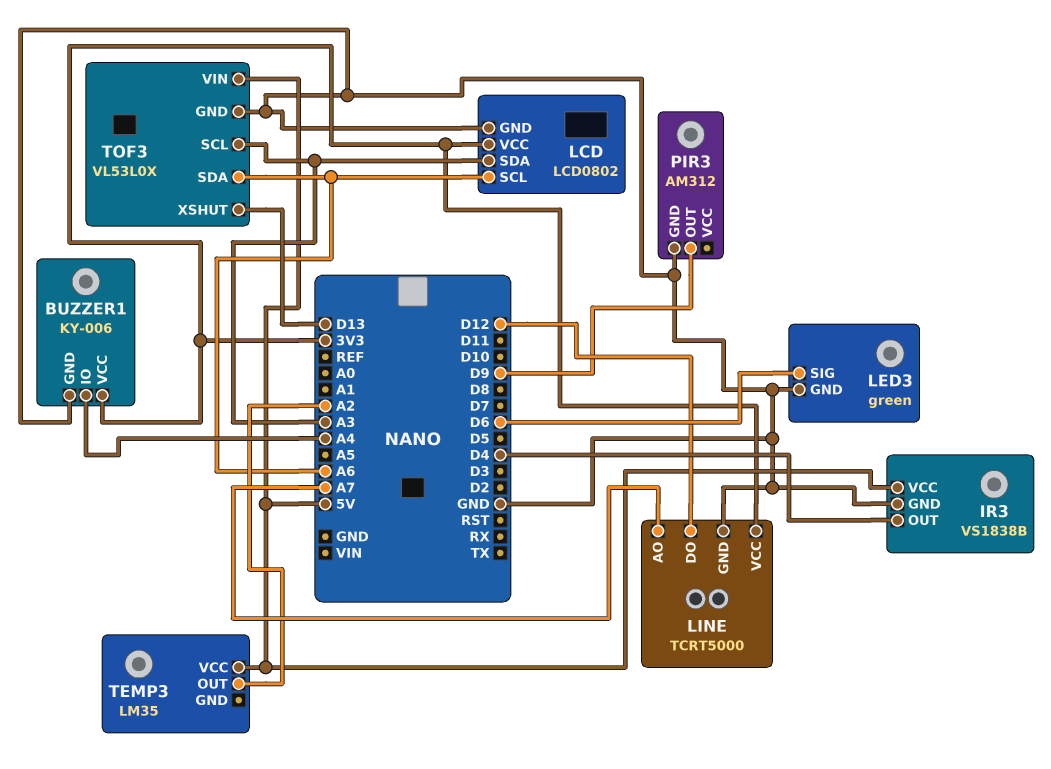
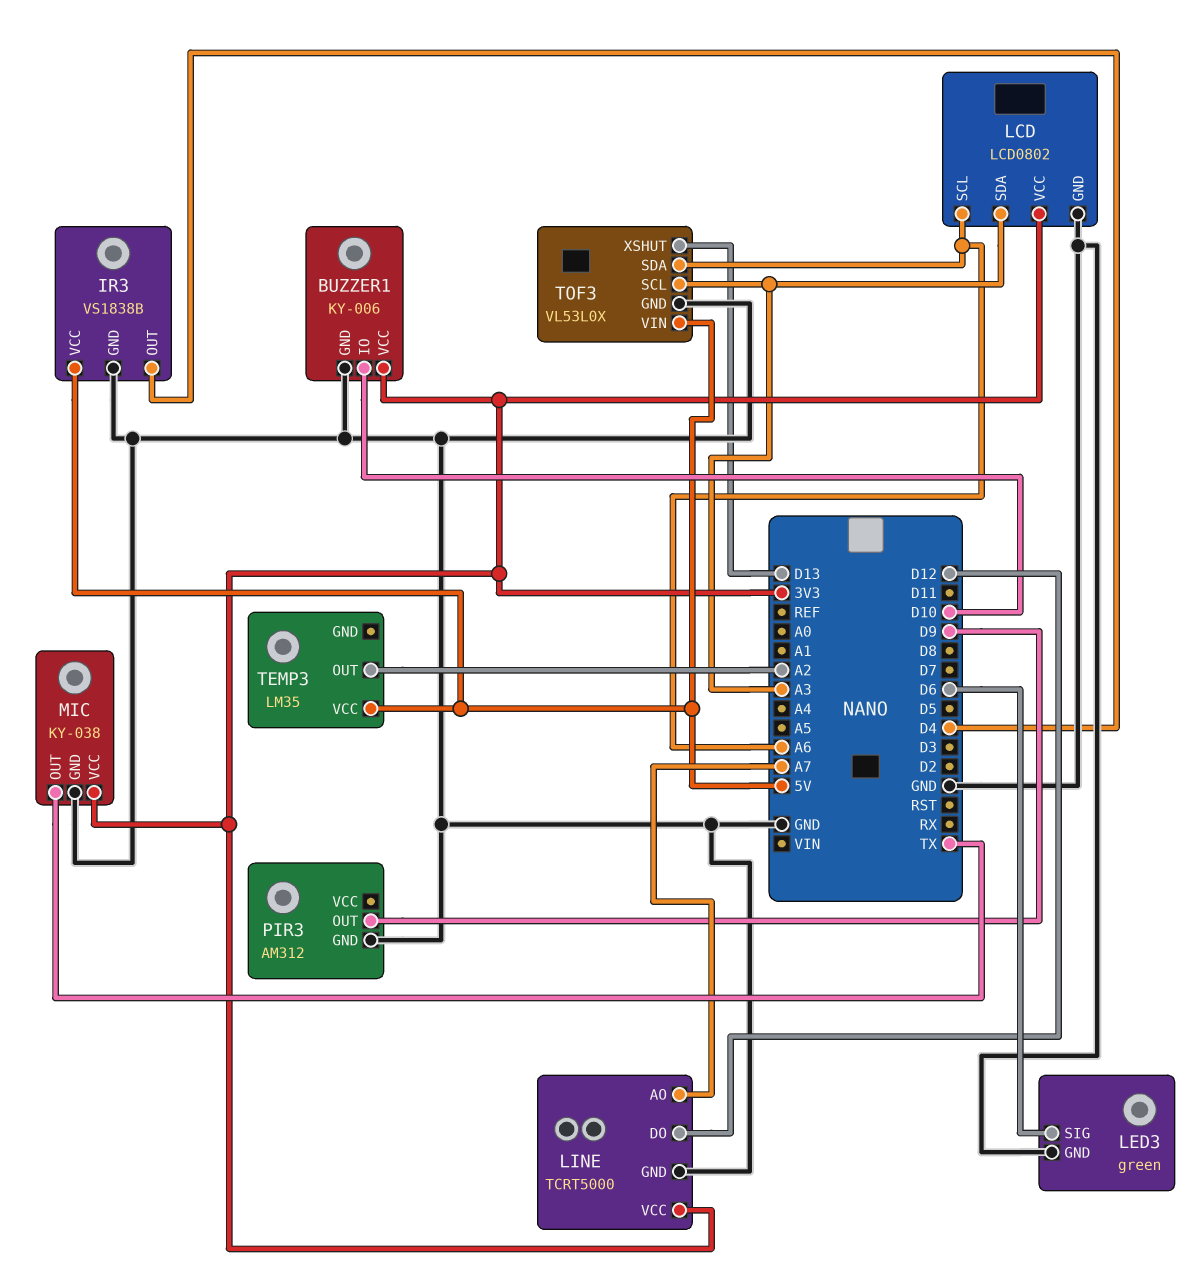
BUZZER1 pin IO: A4 -> D10
MIC: none -> KY-038
MIC pin GND: none -> GND
MIC pin OUT: none -> TX
MIC pin VCC: none -> 3V3

